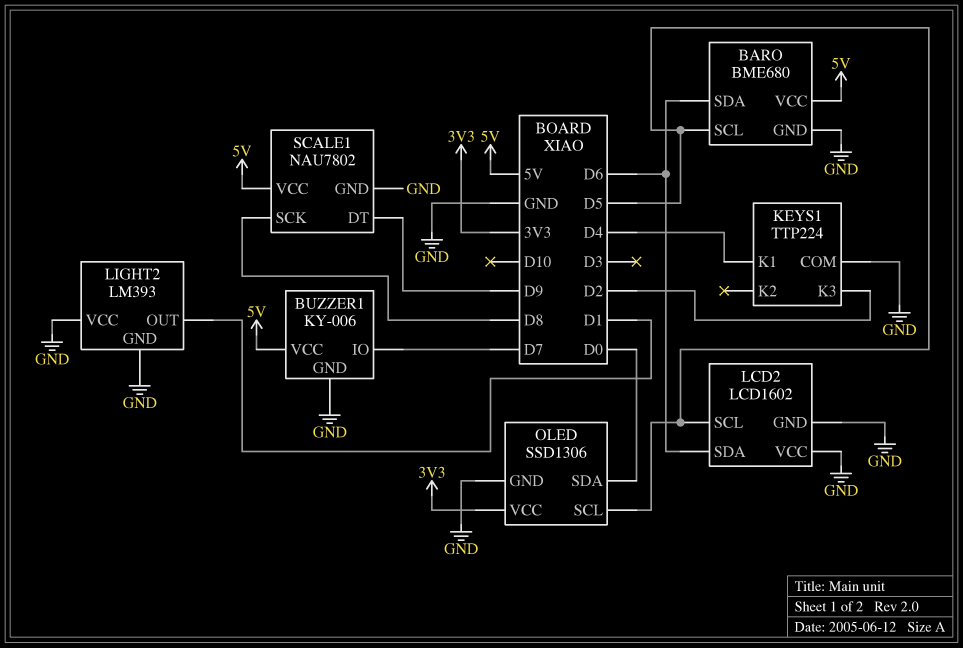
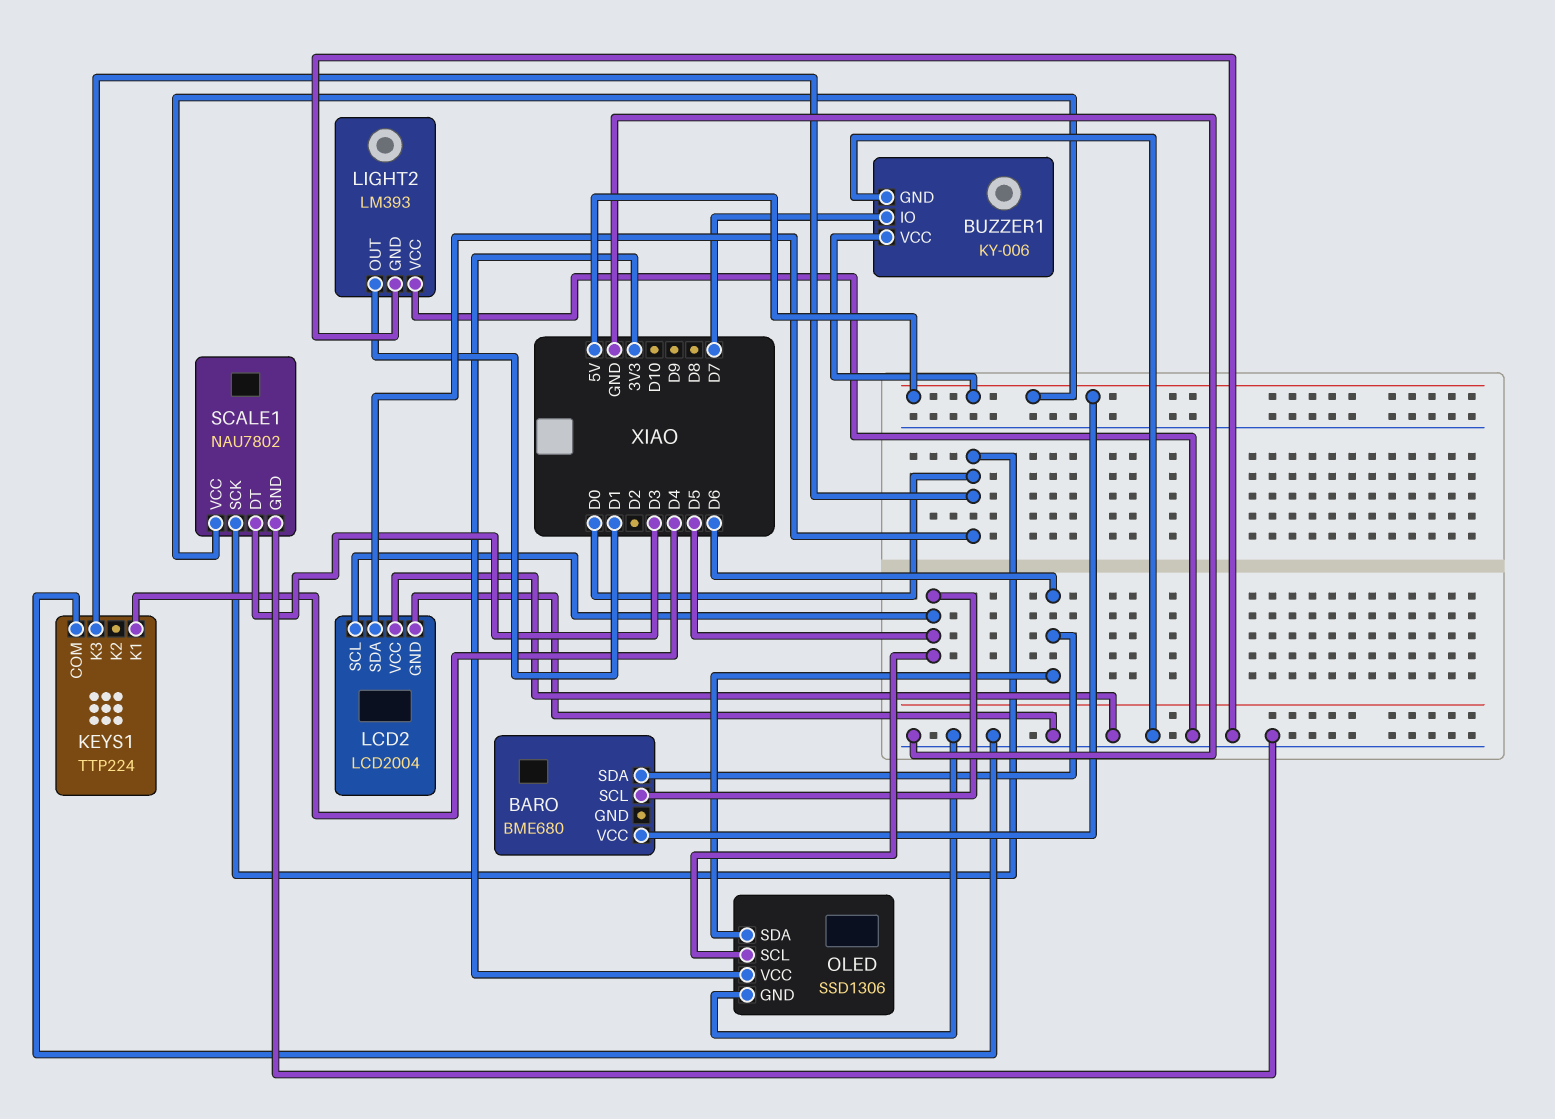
BARO pin GND: GND -> none
KEYS1 pin K3: D2 -> D0
LCD2: LCD1602 -> LCD2004
LCD2 pin SDA: D6 -> D0
OLED pin SDA: D0 -> D6
SCALE1 pin DT: D9 -> D3
SCALE1 pin SCK: D8 -> D0

